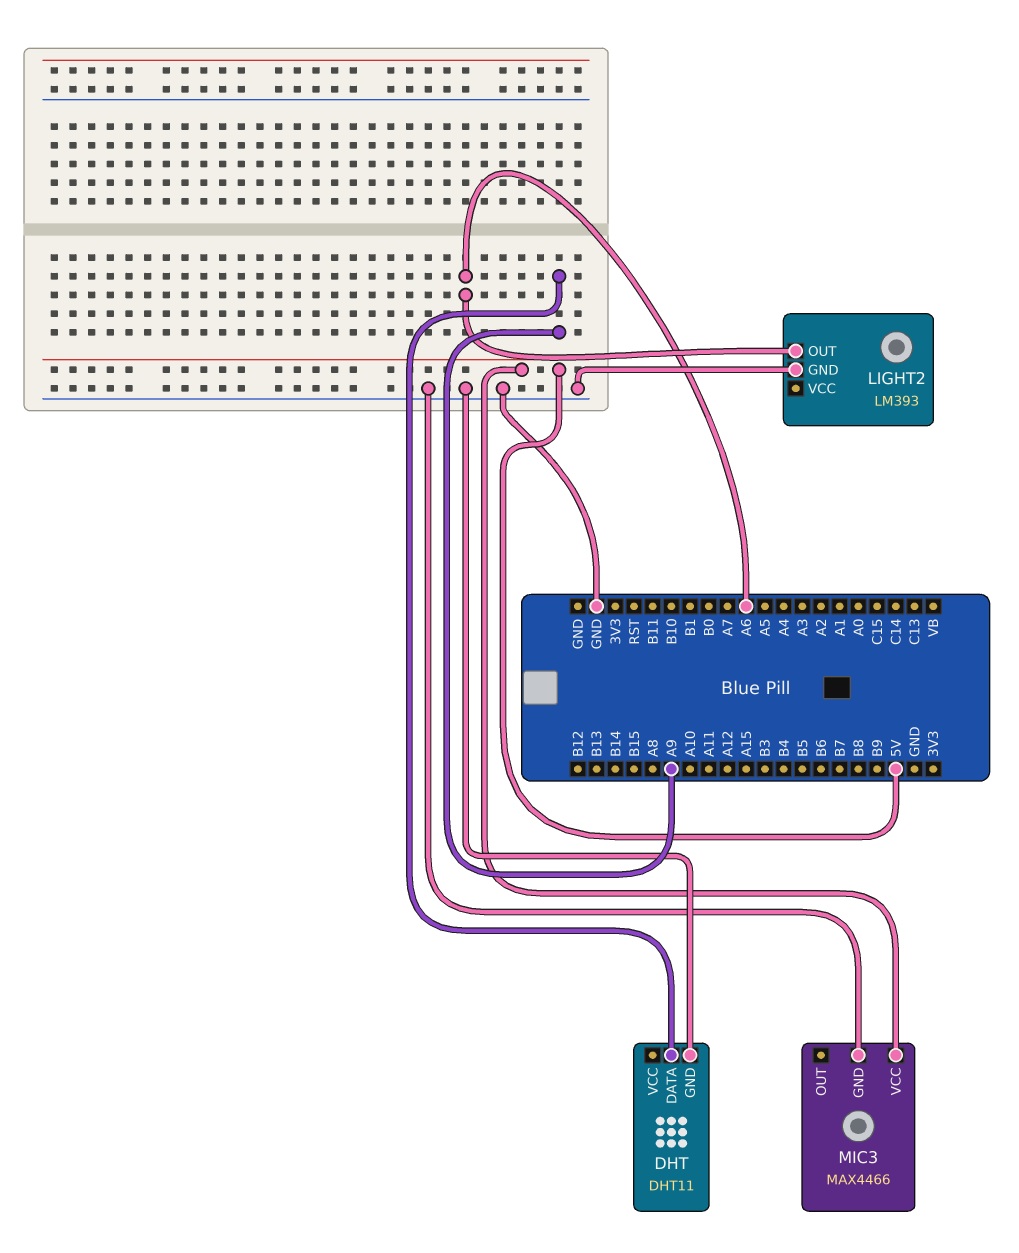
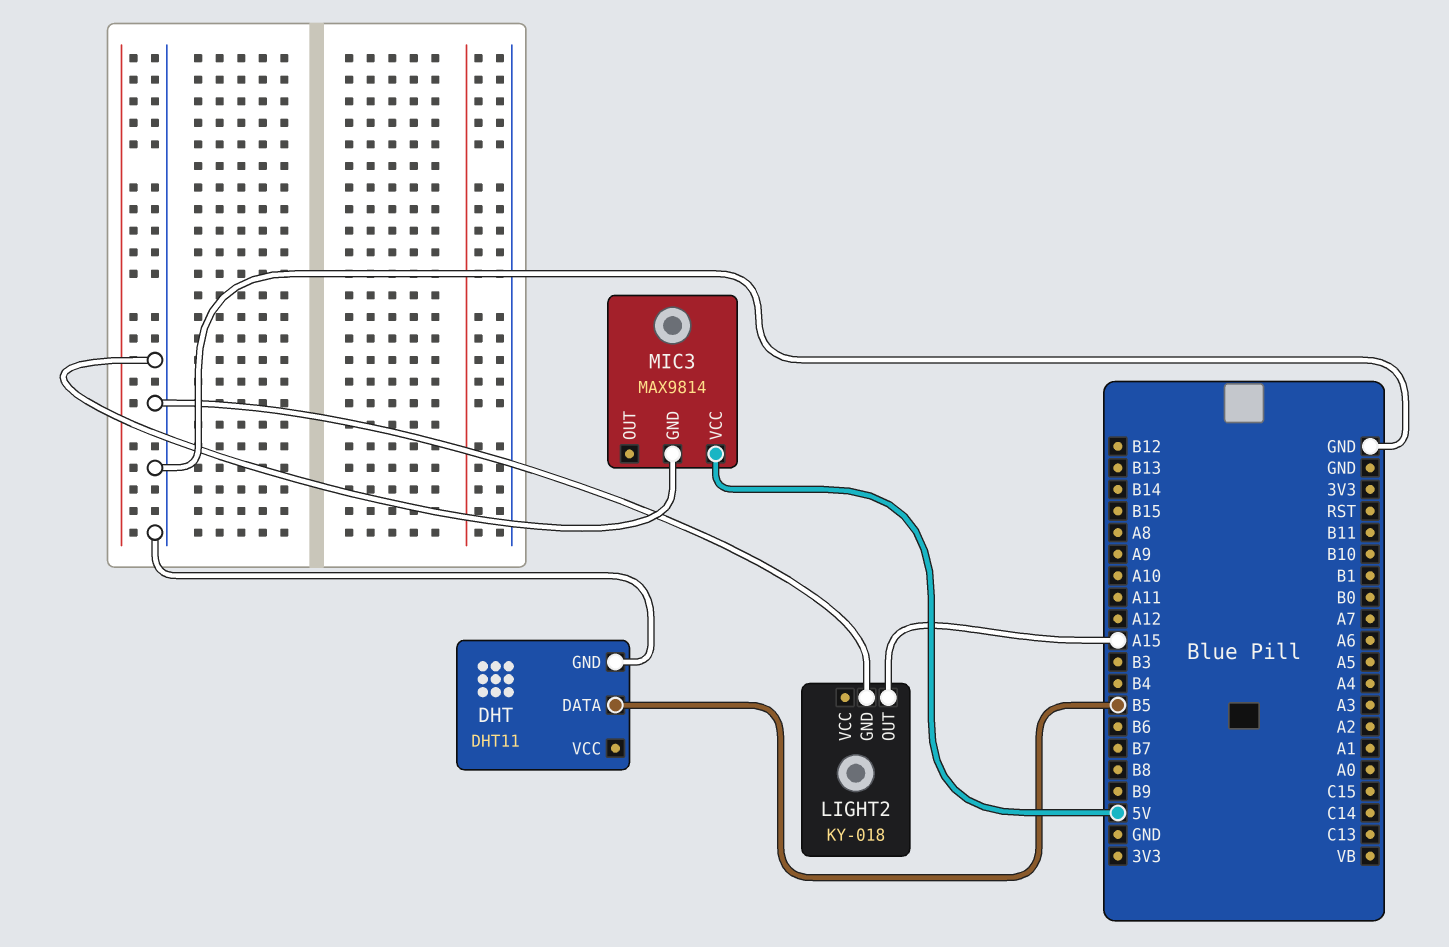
DHT pin DATA: A9 -> B5
LIGHT2: LM393 -> KY-018
LIGHT2 pin OUT: A6 -> A15
MIC3: MAX4466 -> MAX9814

